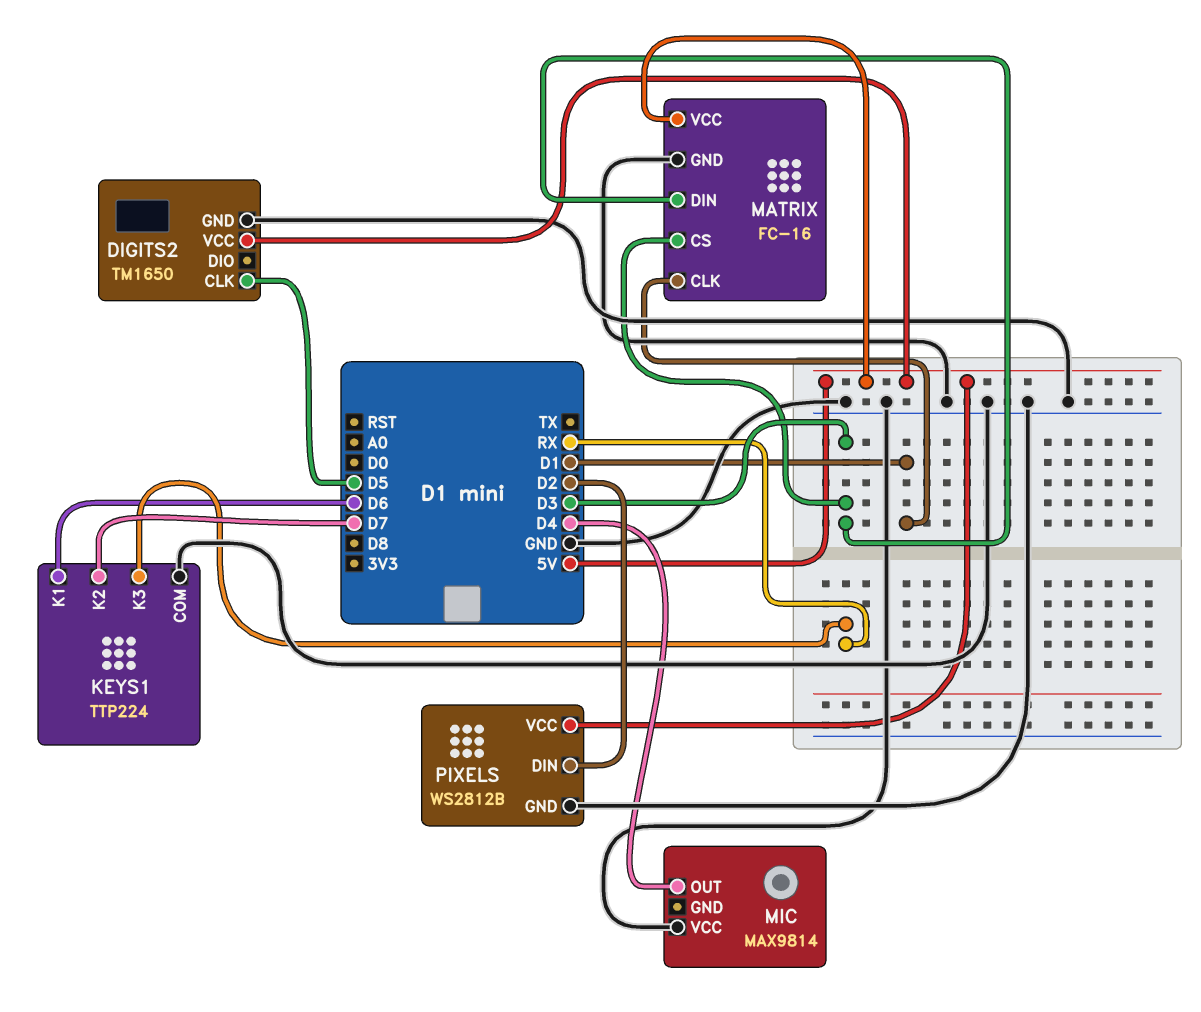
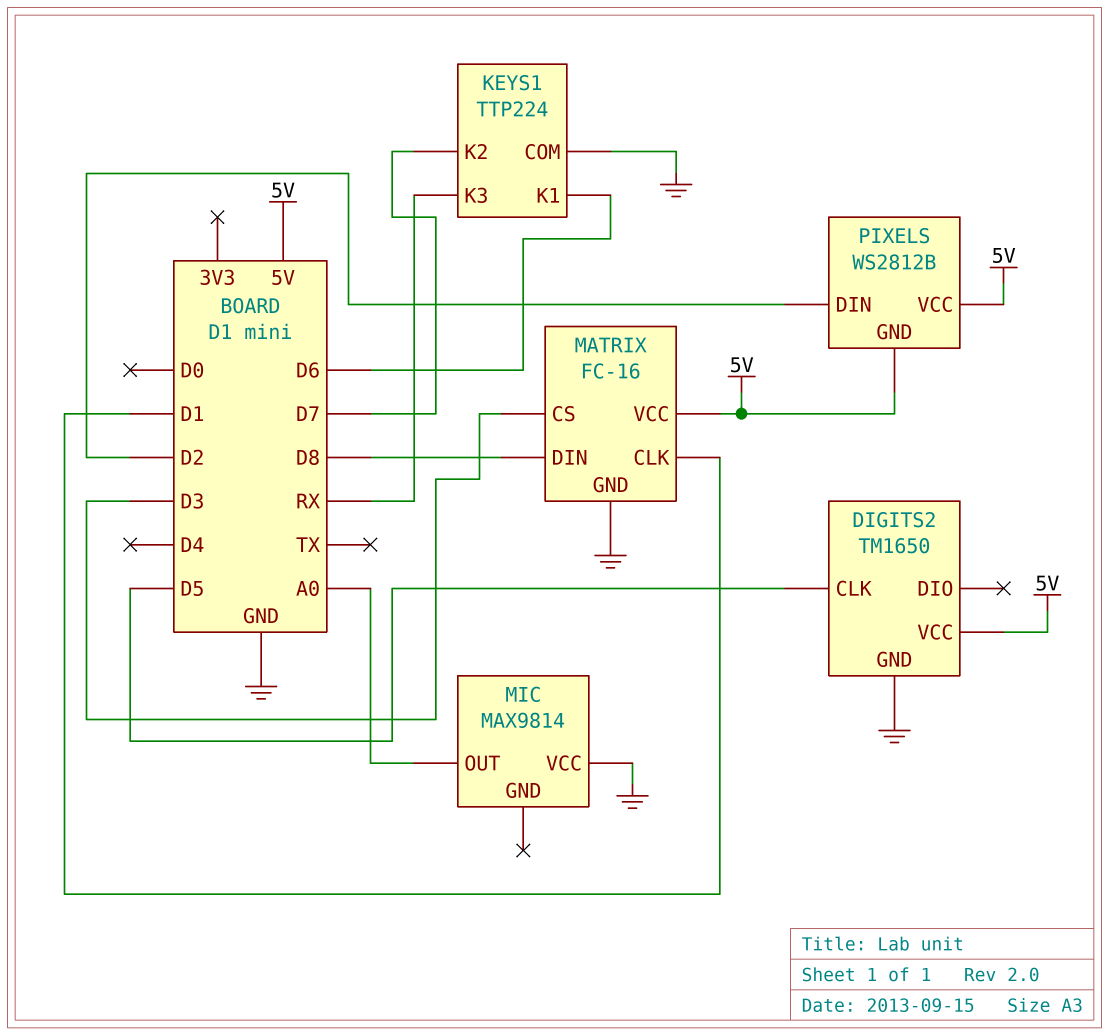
MATRIX pin DIN: D3 -> D8
MIC pin OUT: D4 -> A0
PIXELS pin GND: GND -> 5V

